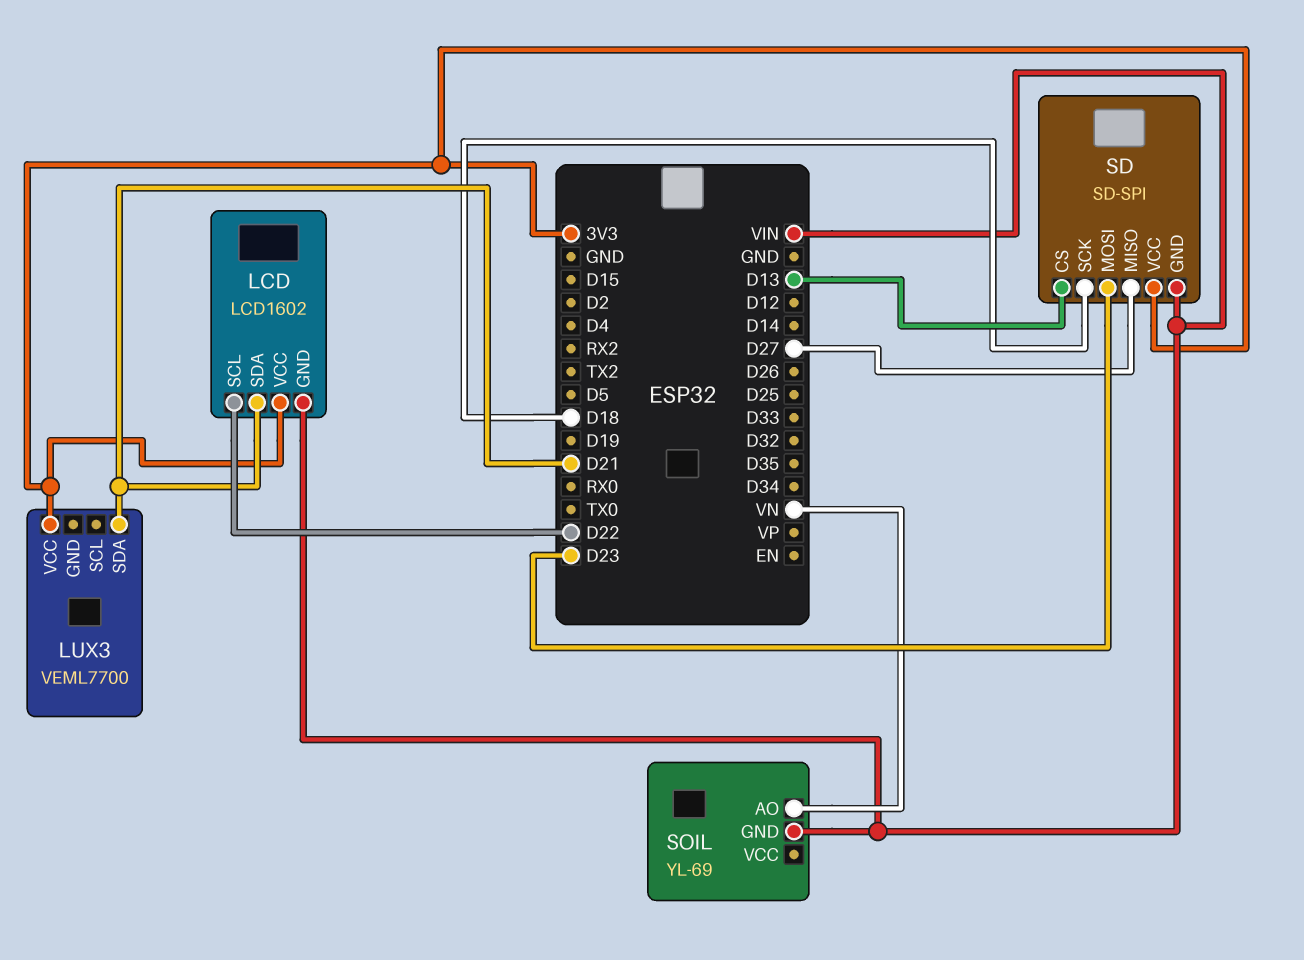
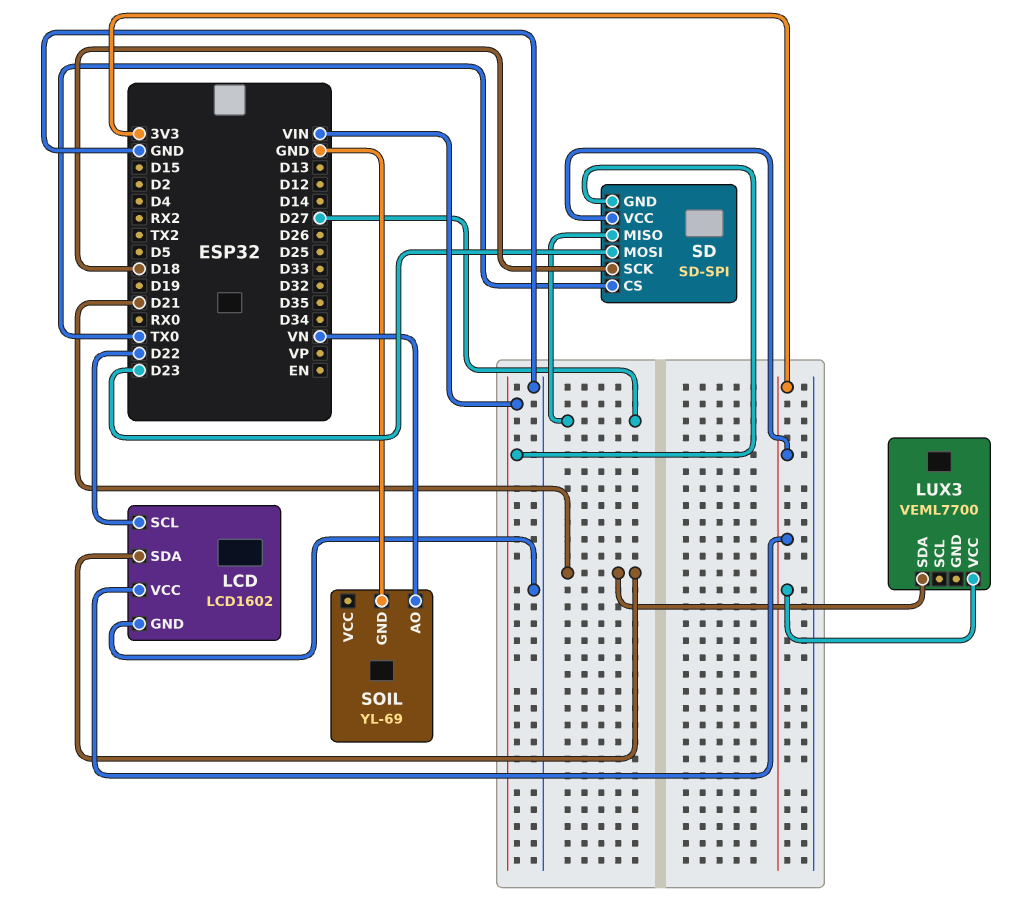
LCD pin GND: VIN -> GND
SD pin CS: D13 -> TX0
SOIL pin GND: VIN -> GND

